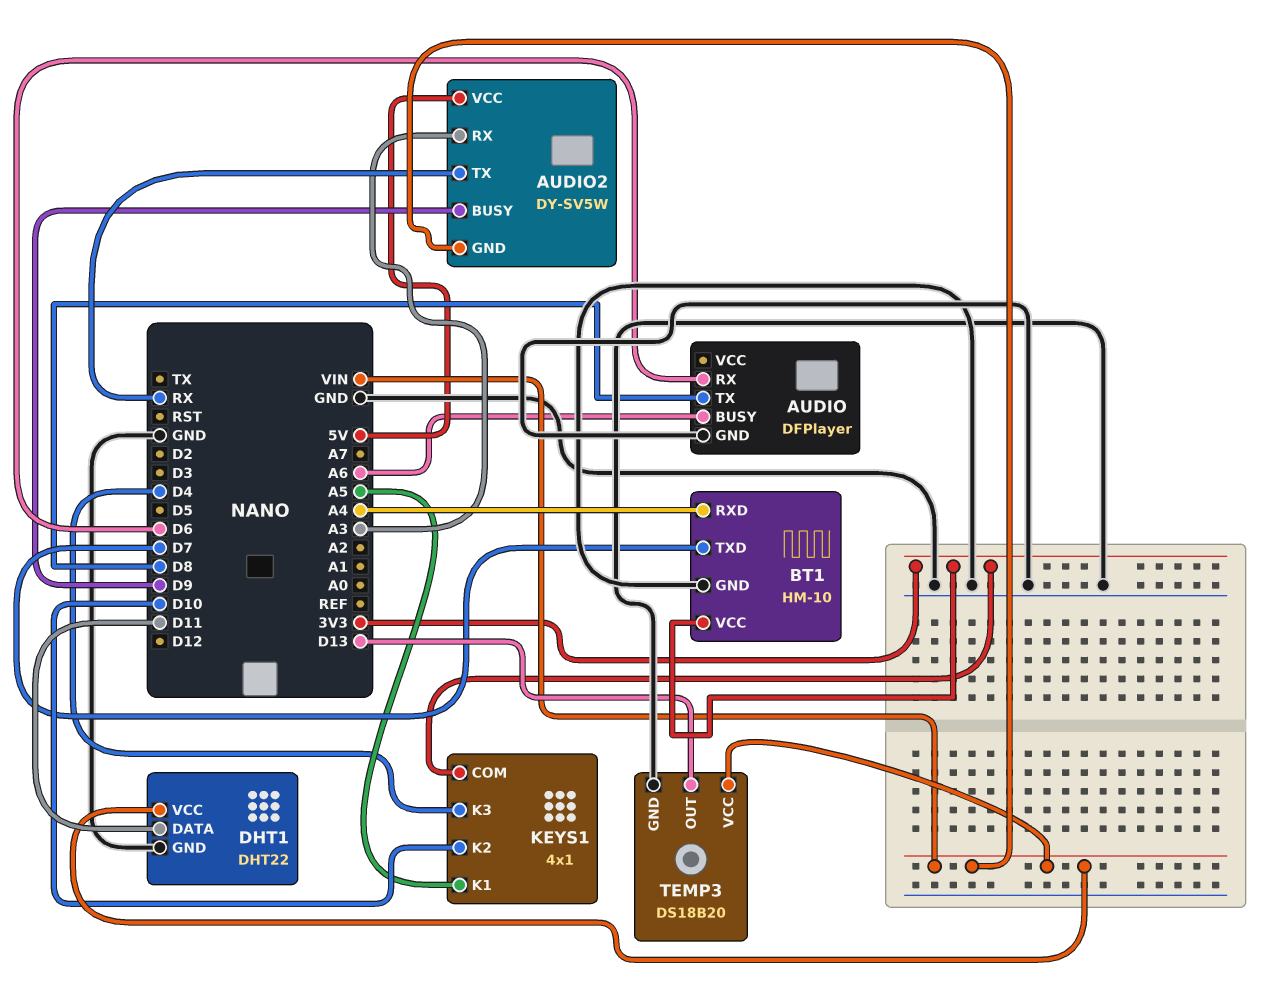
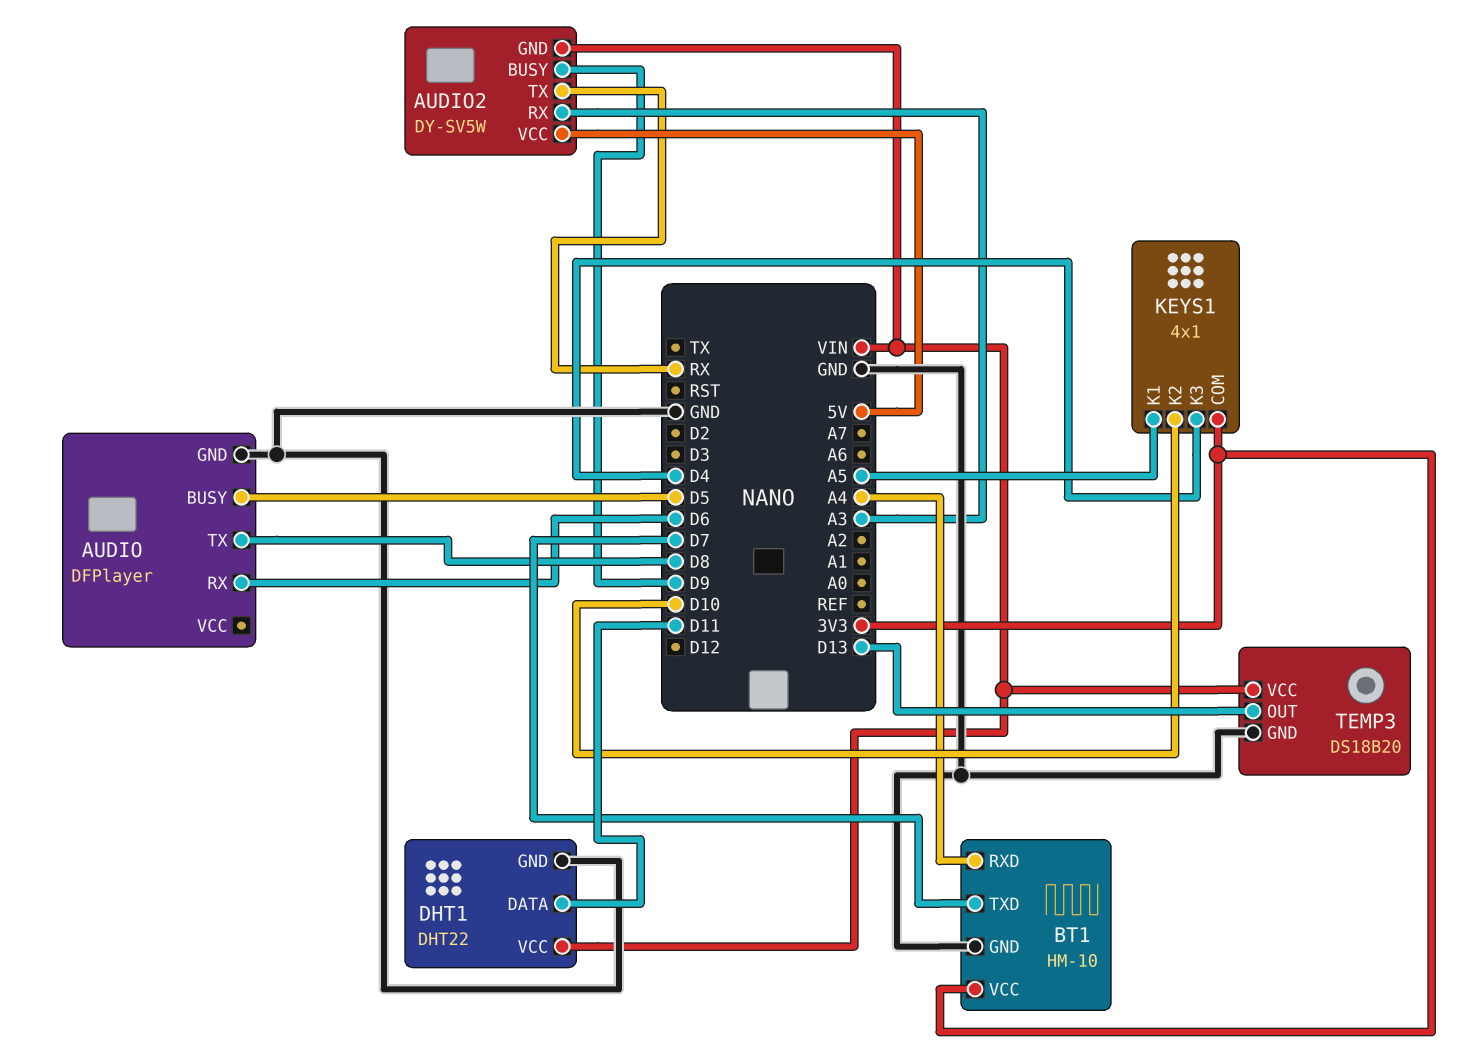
AUDIO pin BUSY: A6 -> D5

